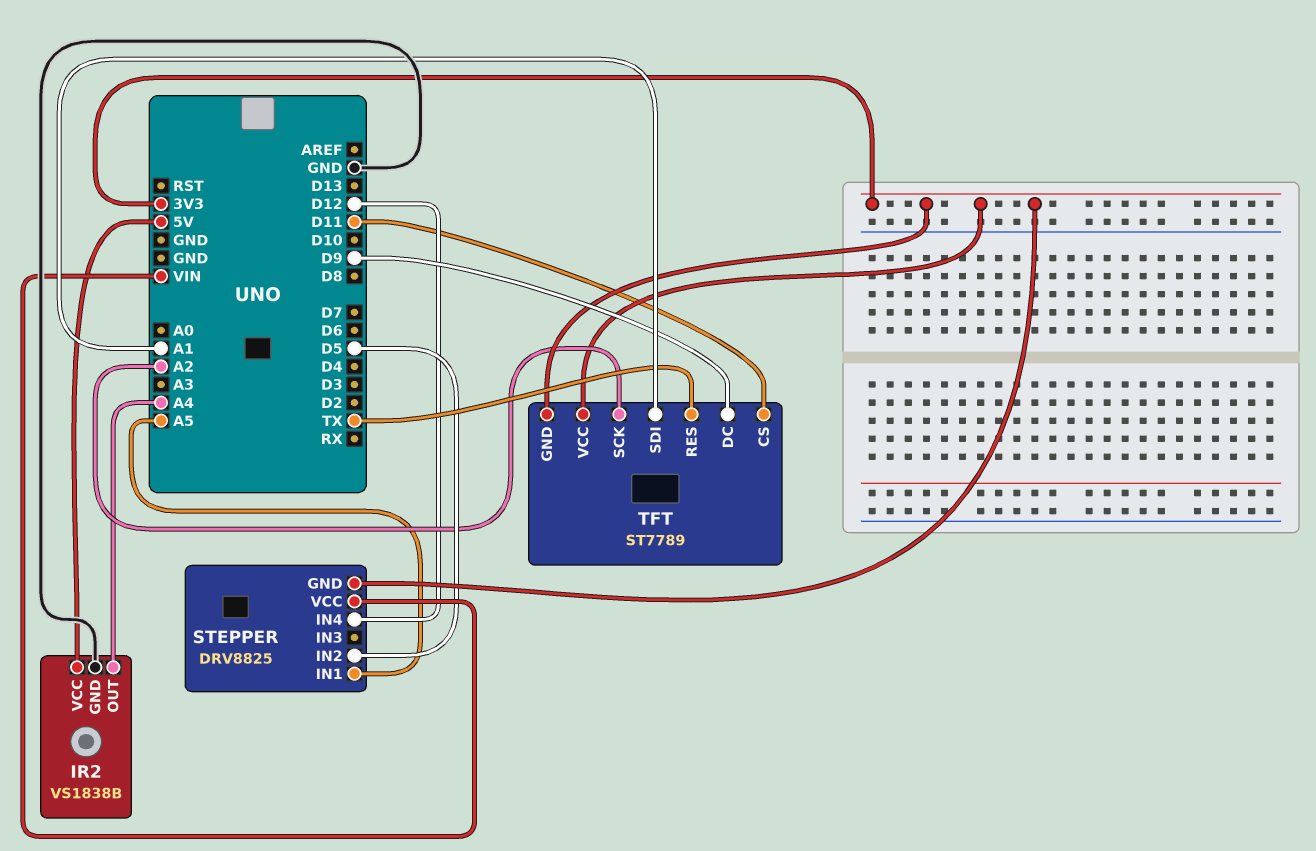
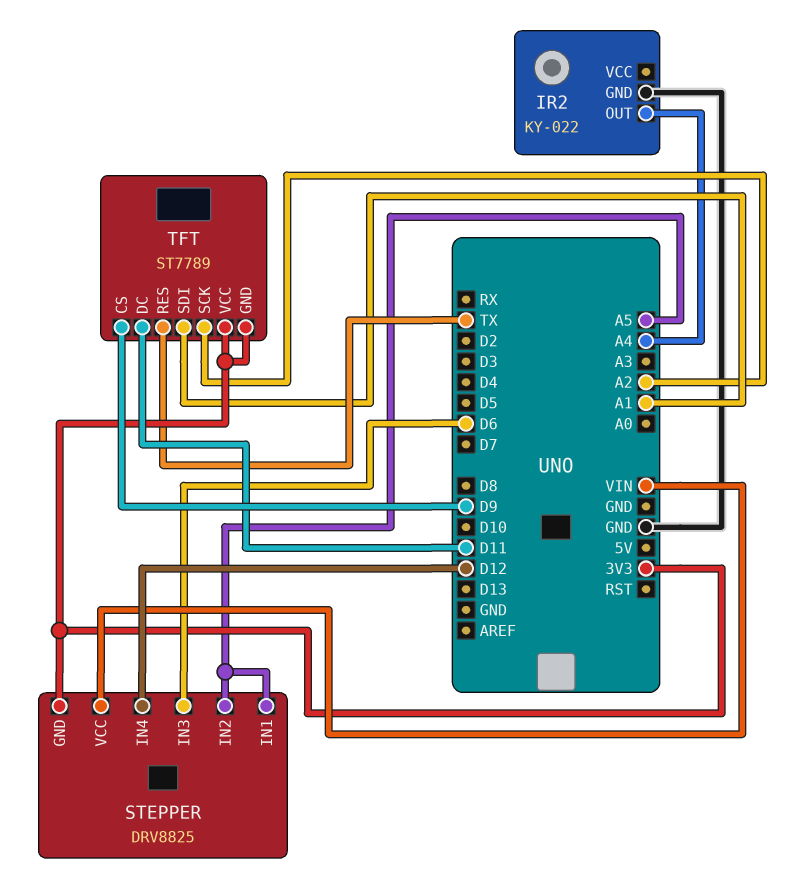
IR2: VS1838B -> KY-022
IR2 pin VCC: 5V -> none
STEPPER pin IN2: D5 -> A5
STEPPER pin IN3: none -> D6
TFT pin CS: D11 -> D9
TFT pin DC: D9 -> D11

